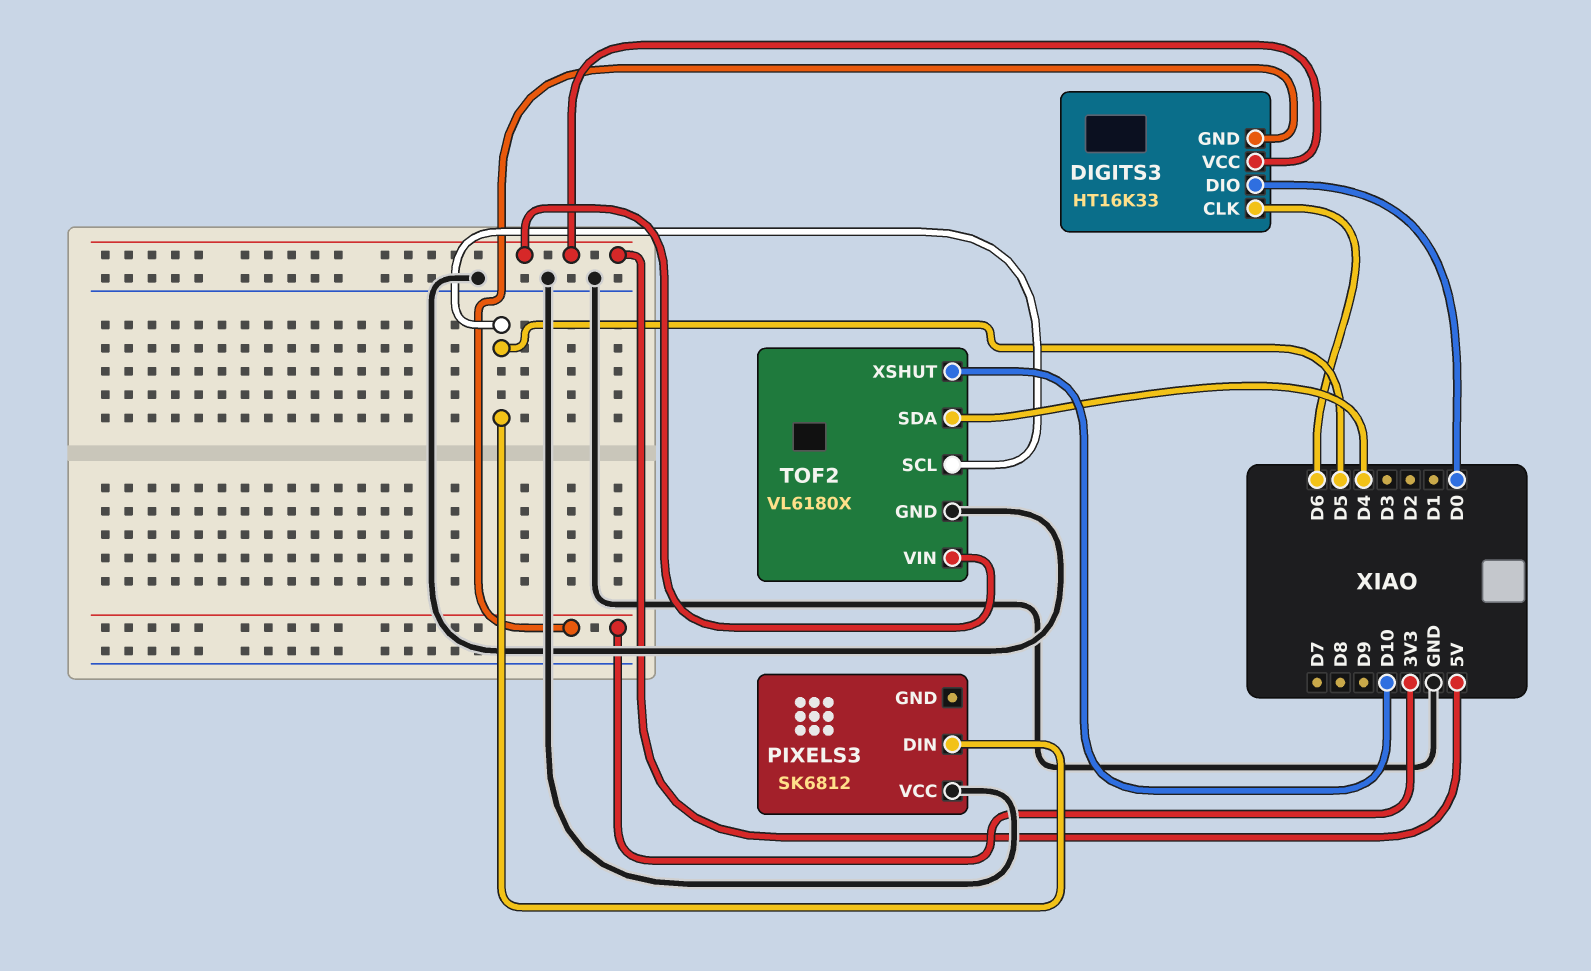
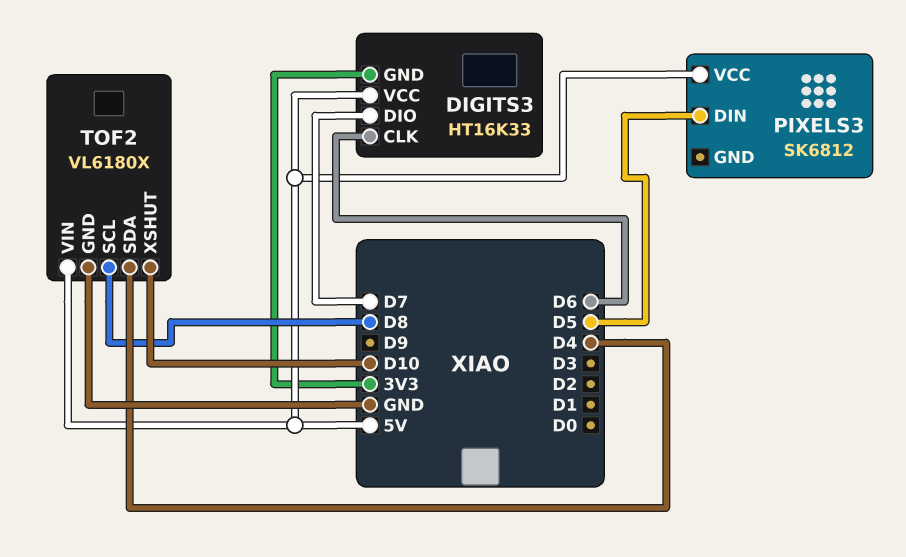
DIGITS3 pin DIO: D0 -> D7
PIXELS3 pin VCC: GND -> 5V
TOF2 pin SCL: D5 -> D8

